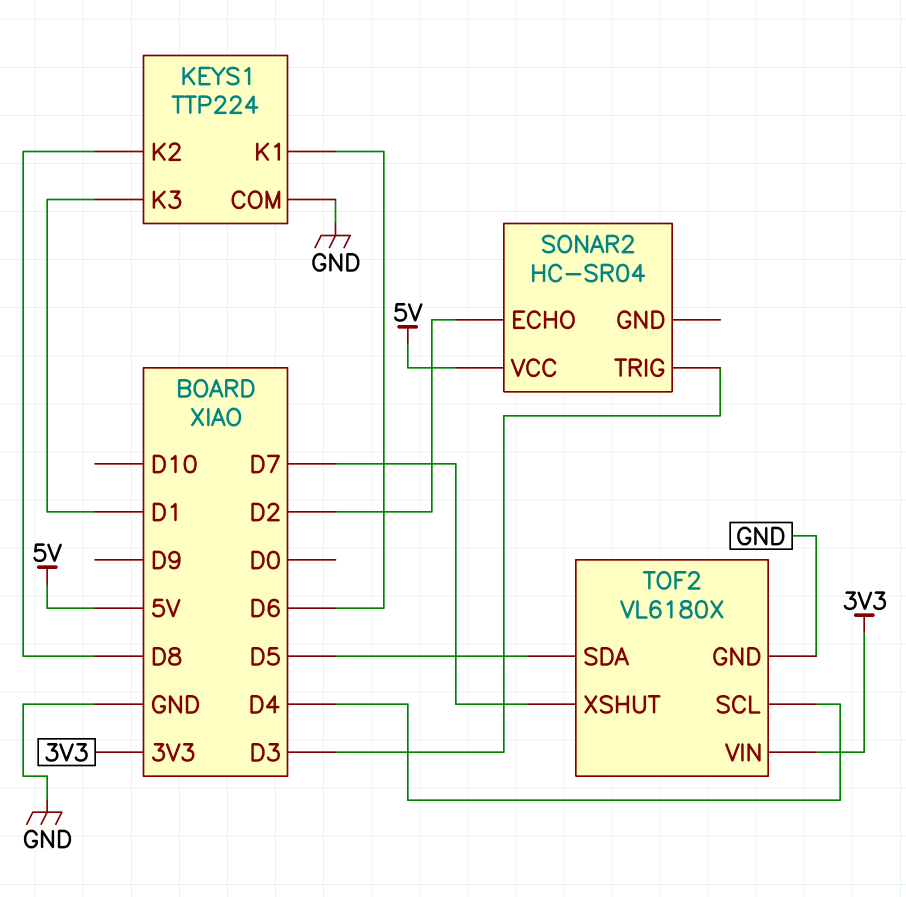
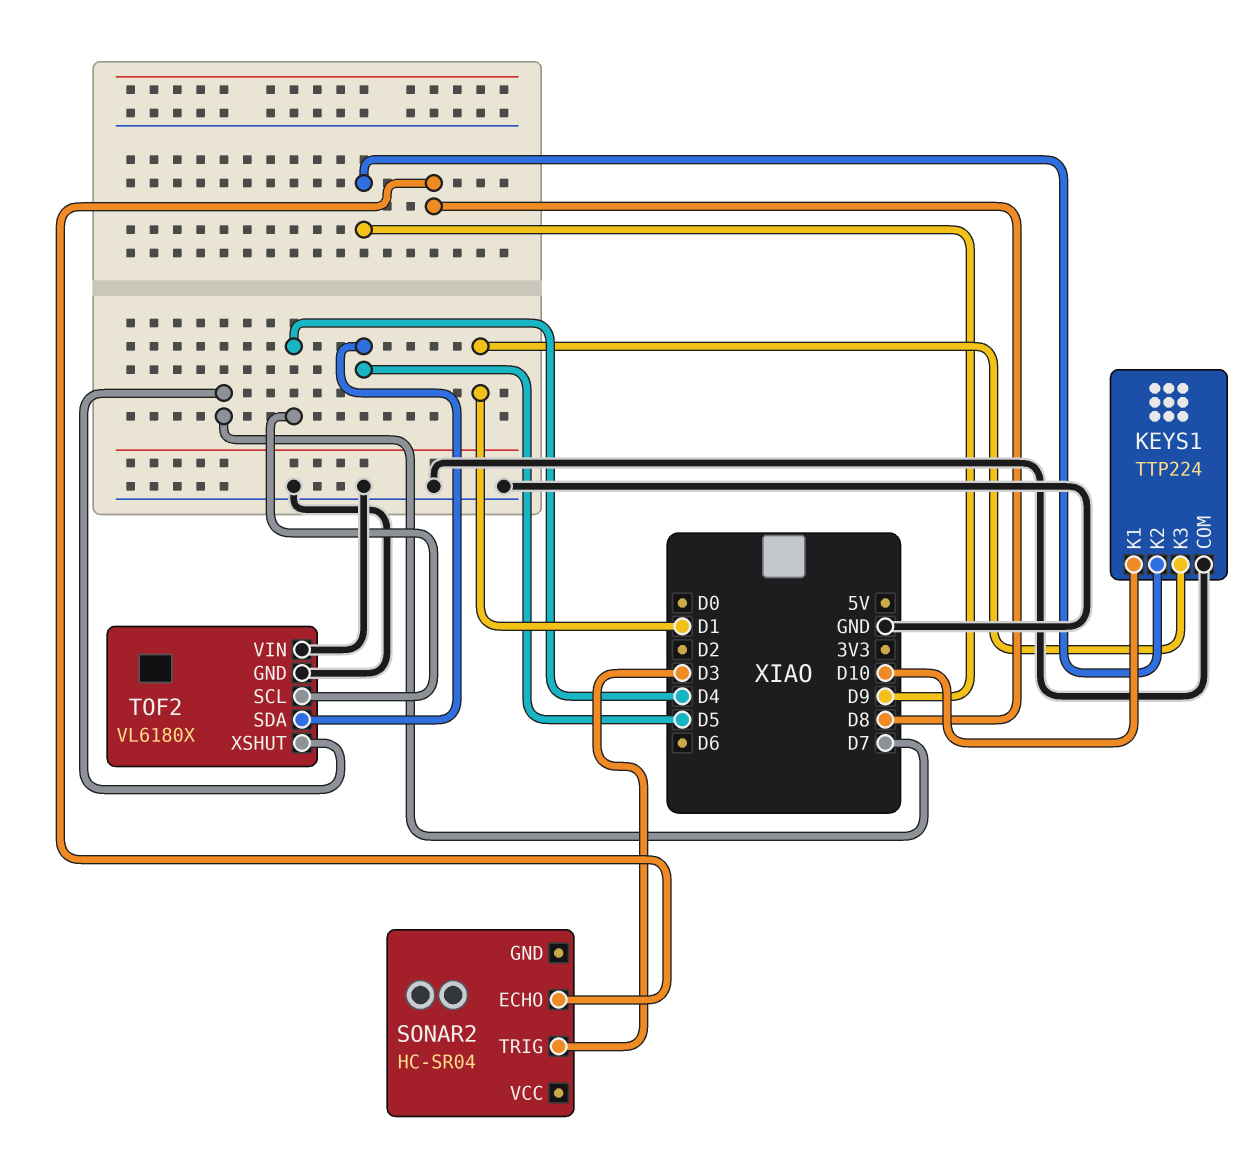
KEYS1 pin K1: D6 -> D10
KEYS1 pin K2: D8 -> D9
SONAR2 pin ECHO: D2 -> D8
SONAR2 pin VCC: 5V -> none
TOF2 pin VIN: 3V3 -> GND

